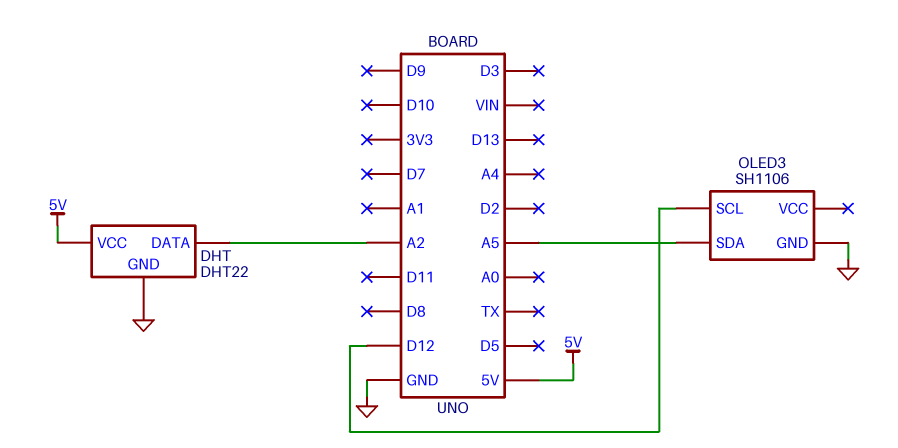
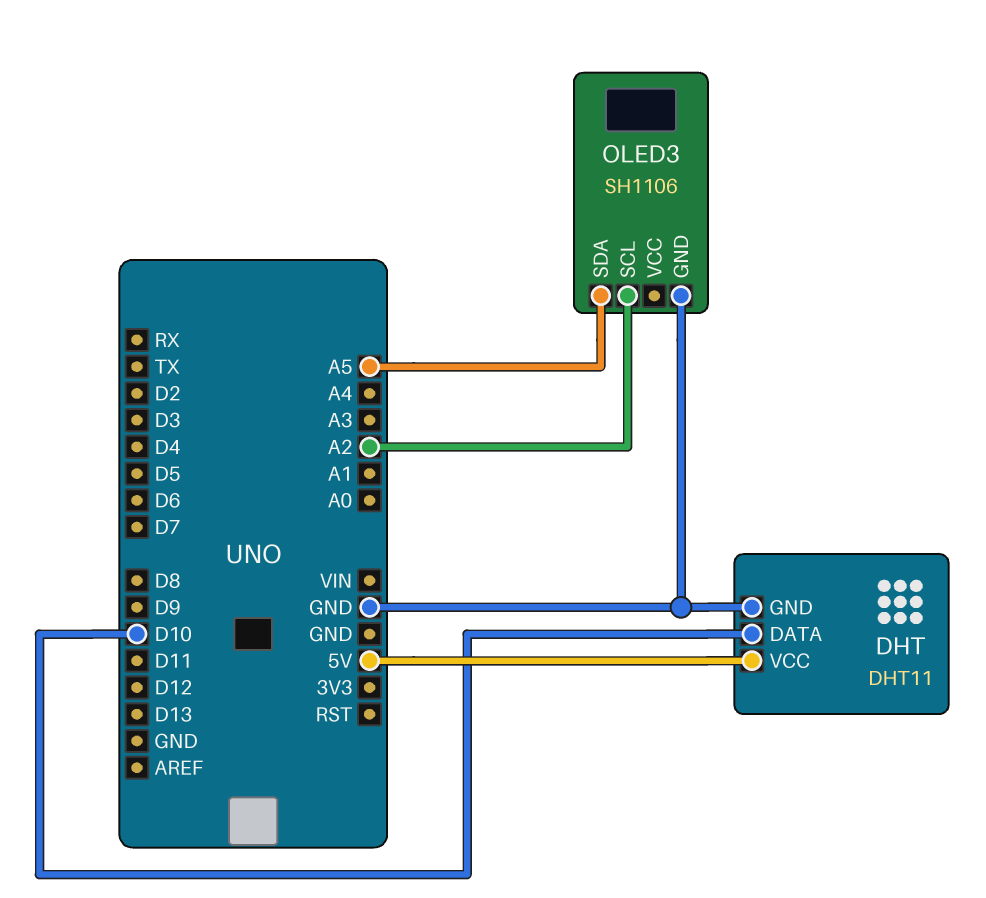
DHT: DHT22 -> DHT11
DHT pin DATA: A2 -> D10
OLED3 pin SCL: D12 -> A2

